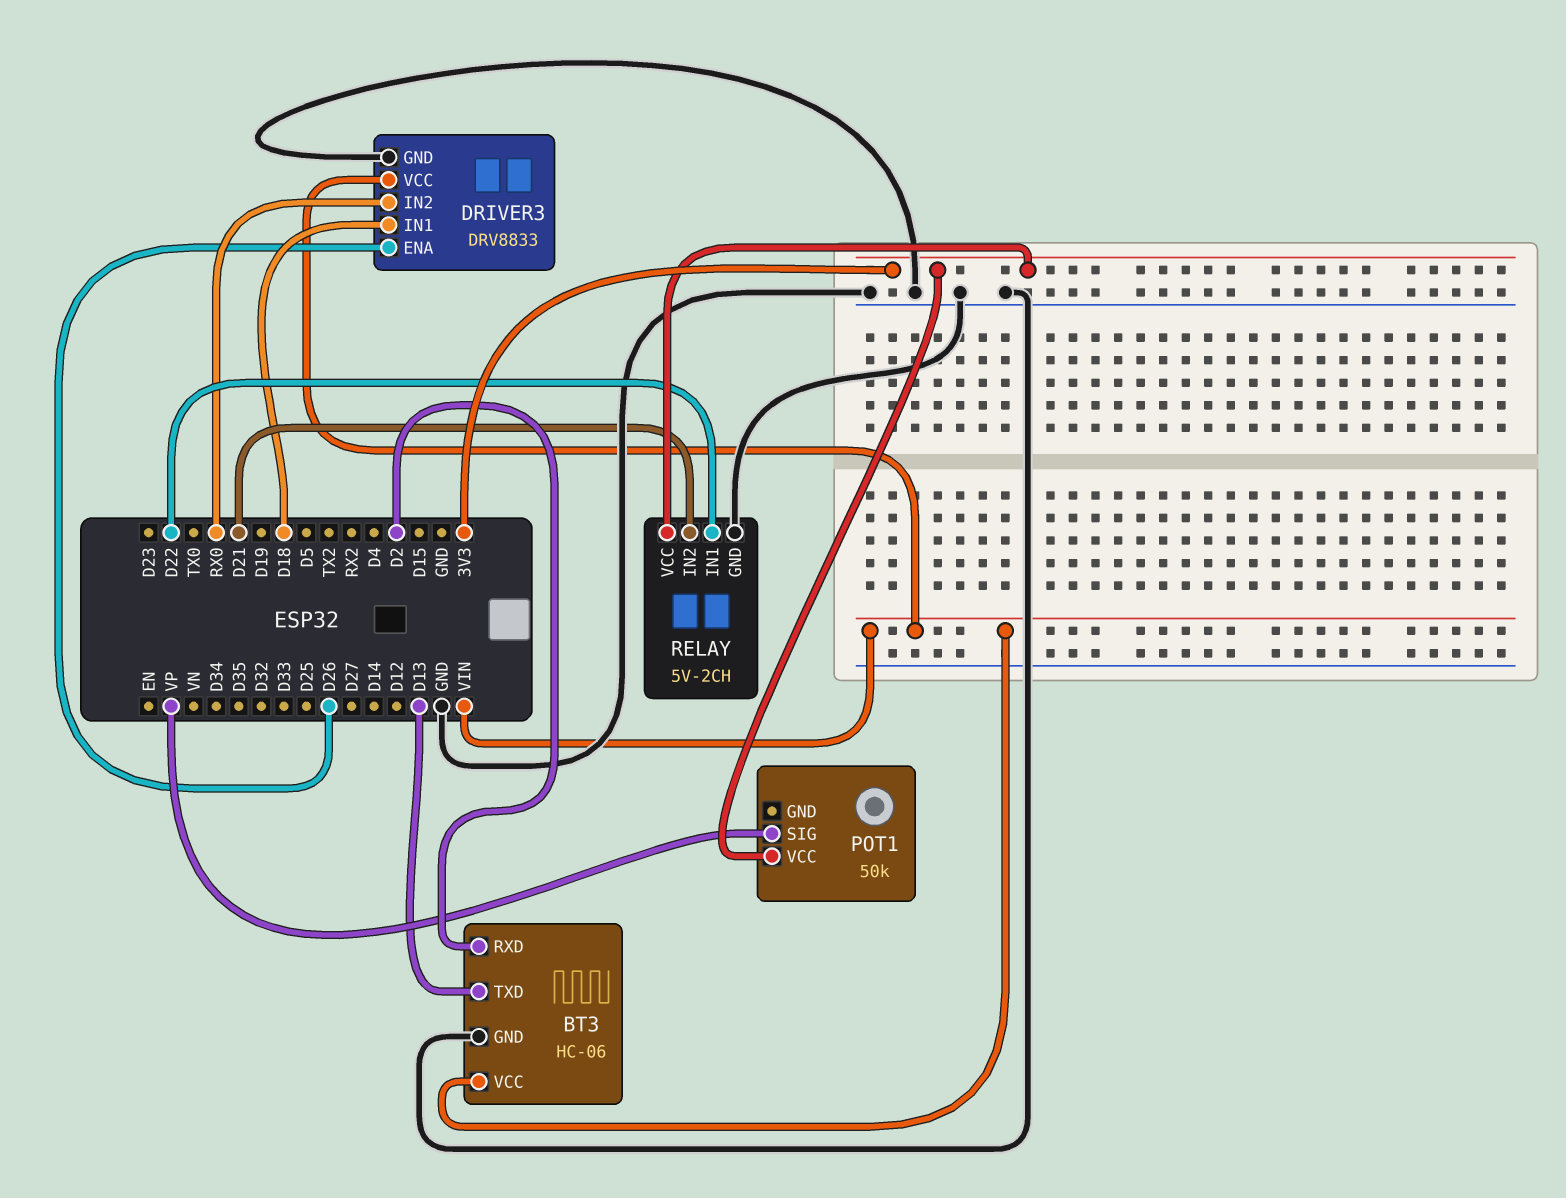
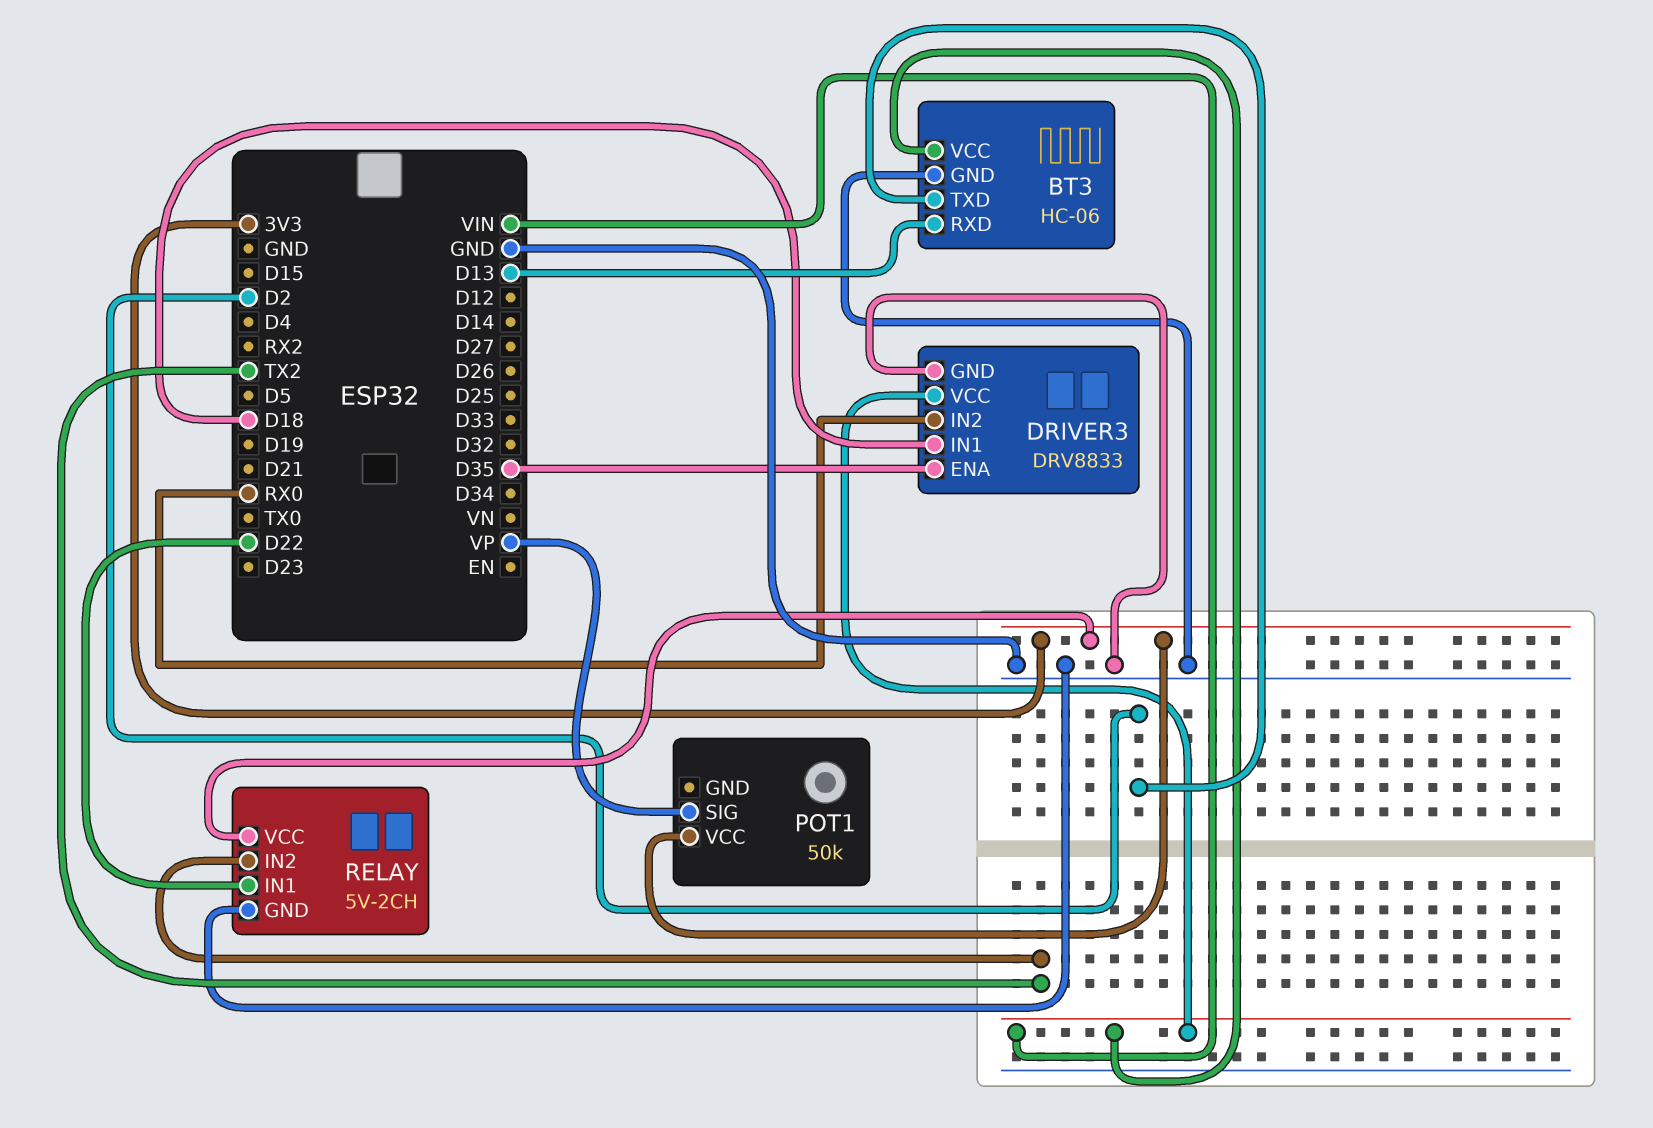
BT3 pin RXD: D2 -> D13
BT3 pin TXD: D13 -> D2
DRIVER3 pin ENA: D26 -> D35
RELAY pin IN2: D21 -> TX2

